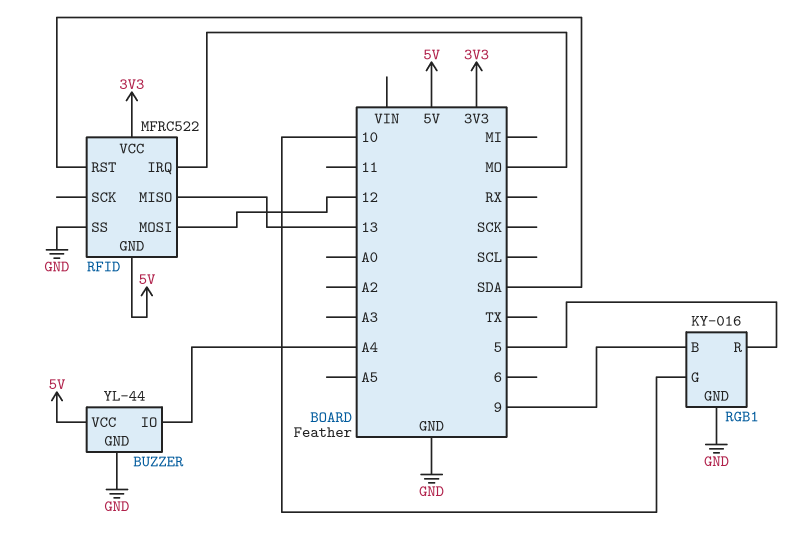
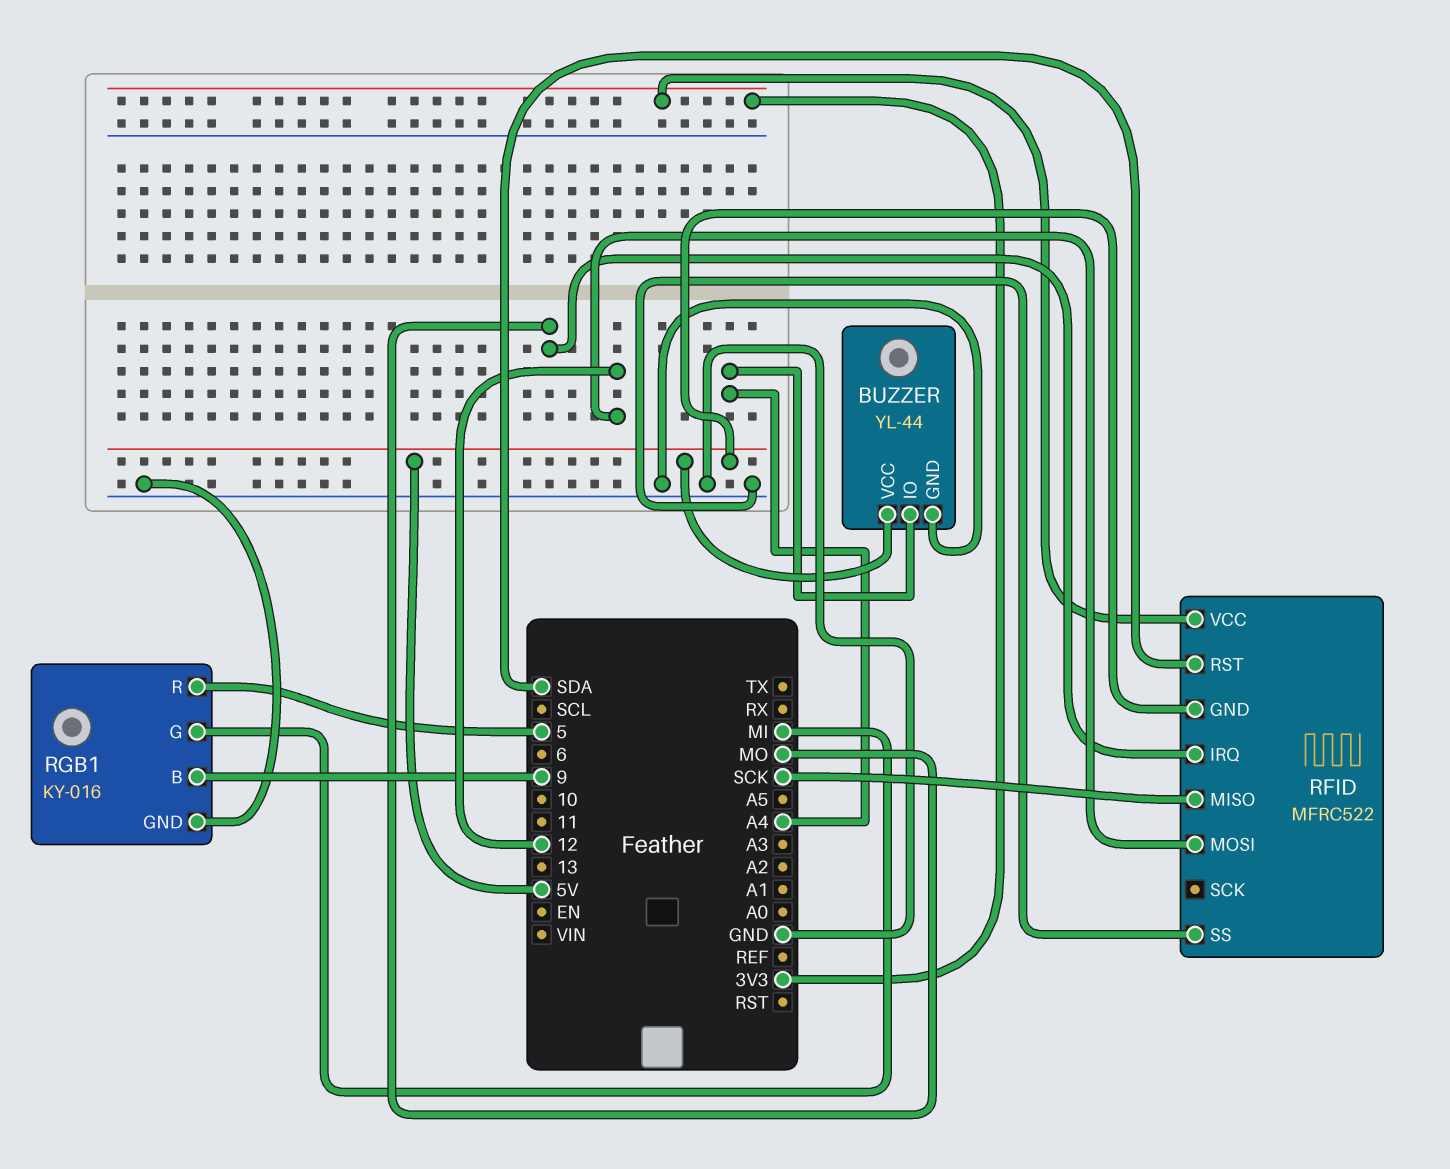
RFID pin MISO: 13 -> SCK
RGB1 pin G: 10 -> MI

